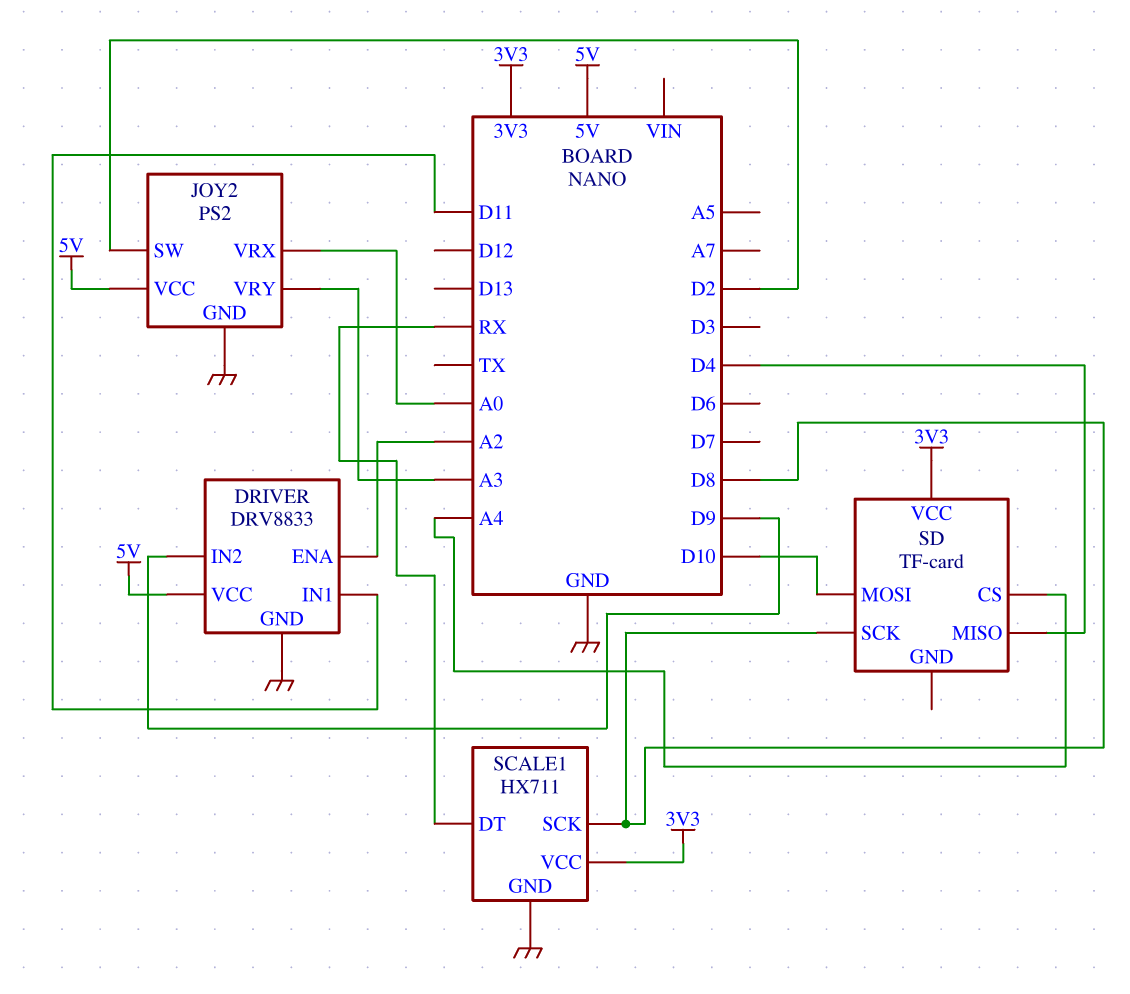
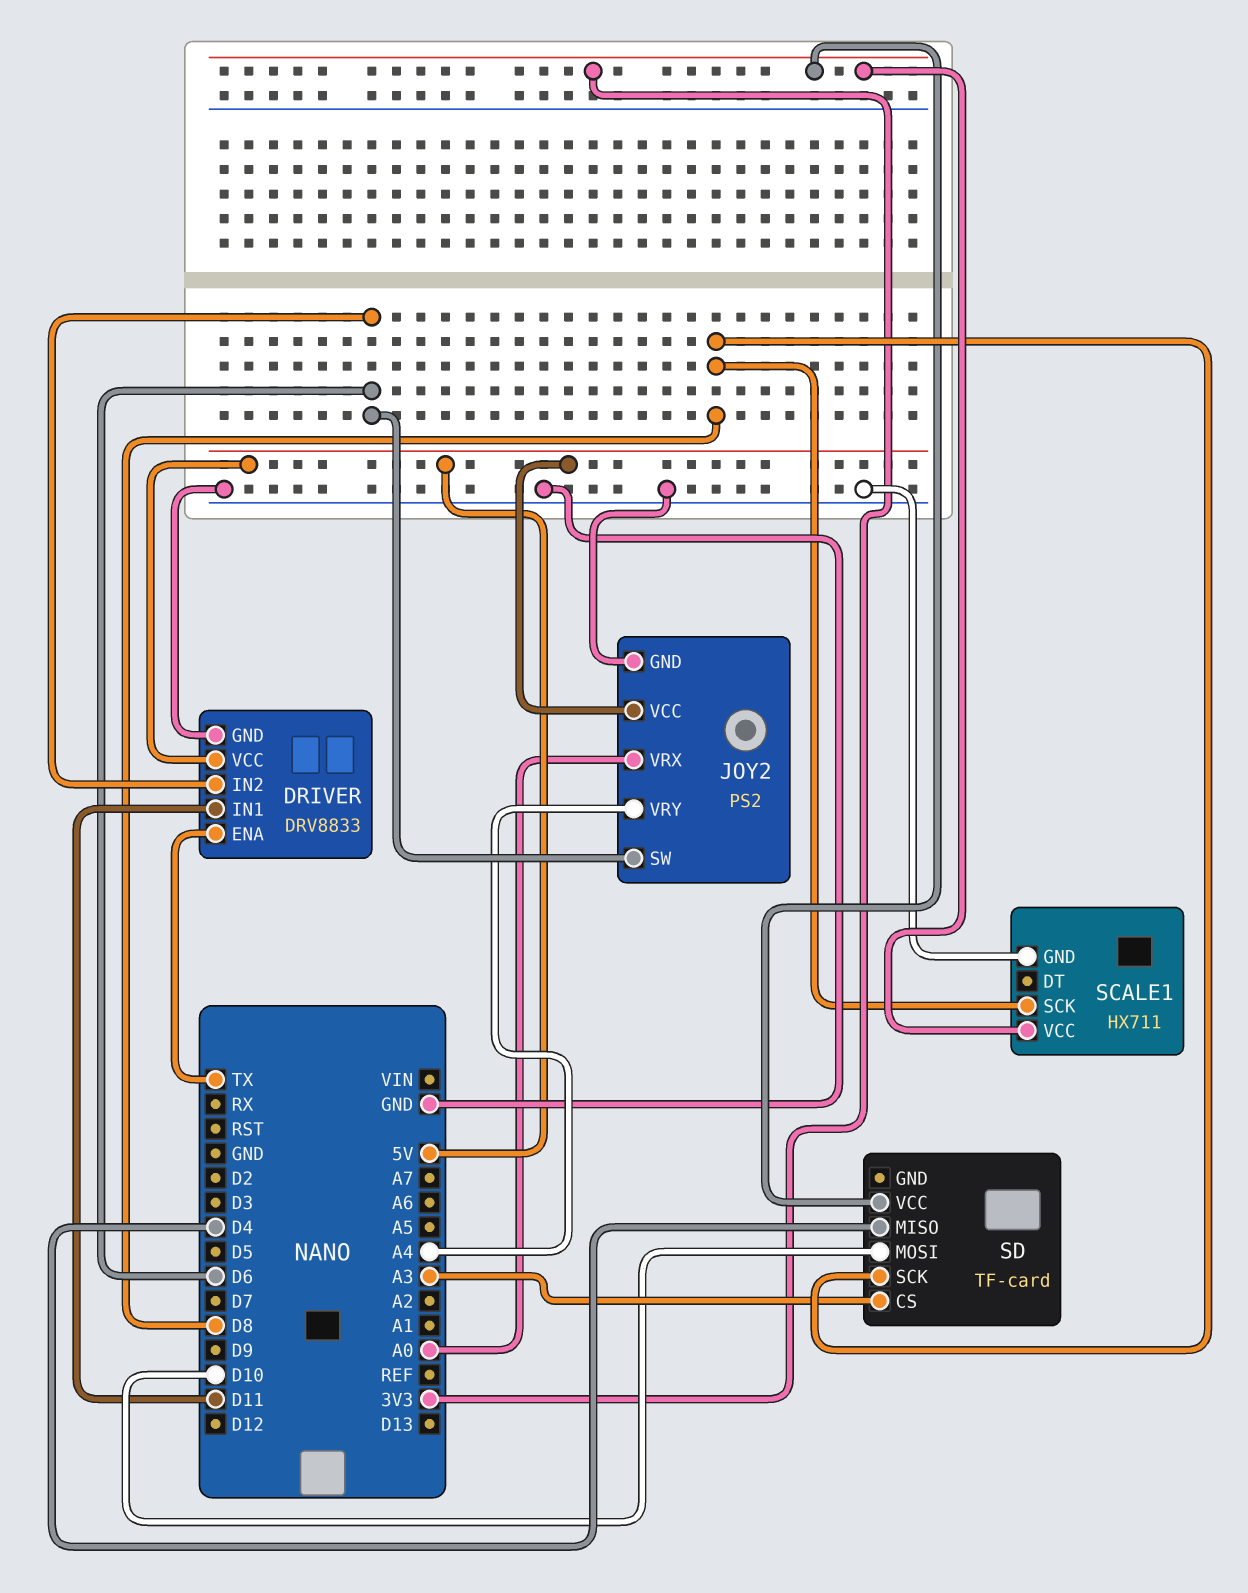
DRIVER pin ENA: A2 -> TX
DRIVER pin IN2: D9 -> D6
JOY2 pin SW: D2 -> D6
JOY2 pin VRY: A3 -> A4
SCALE1 pin DT: RX -> none
SD pin CS: A4 -> A3

